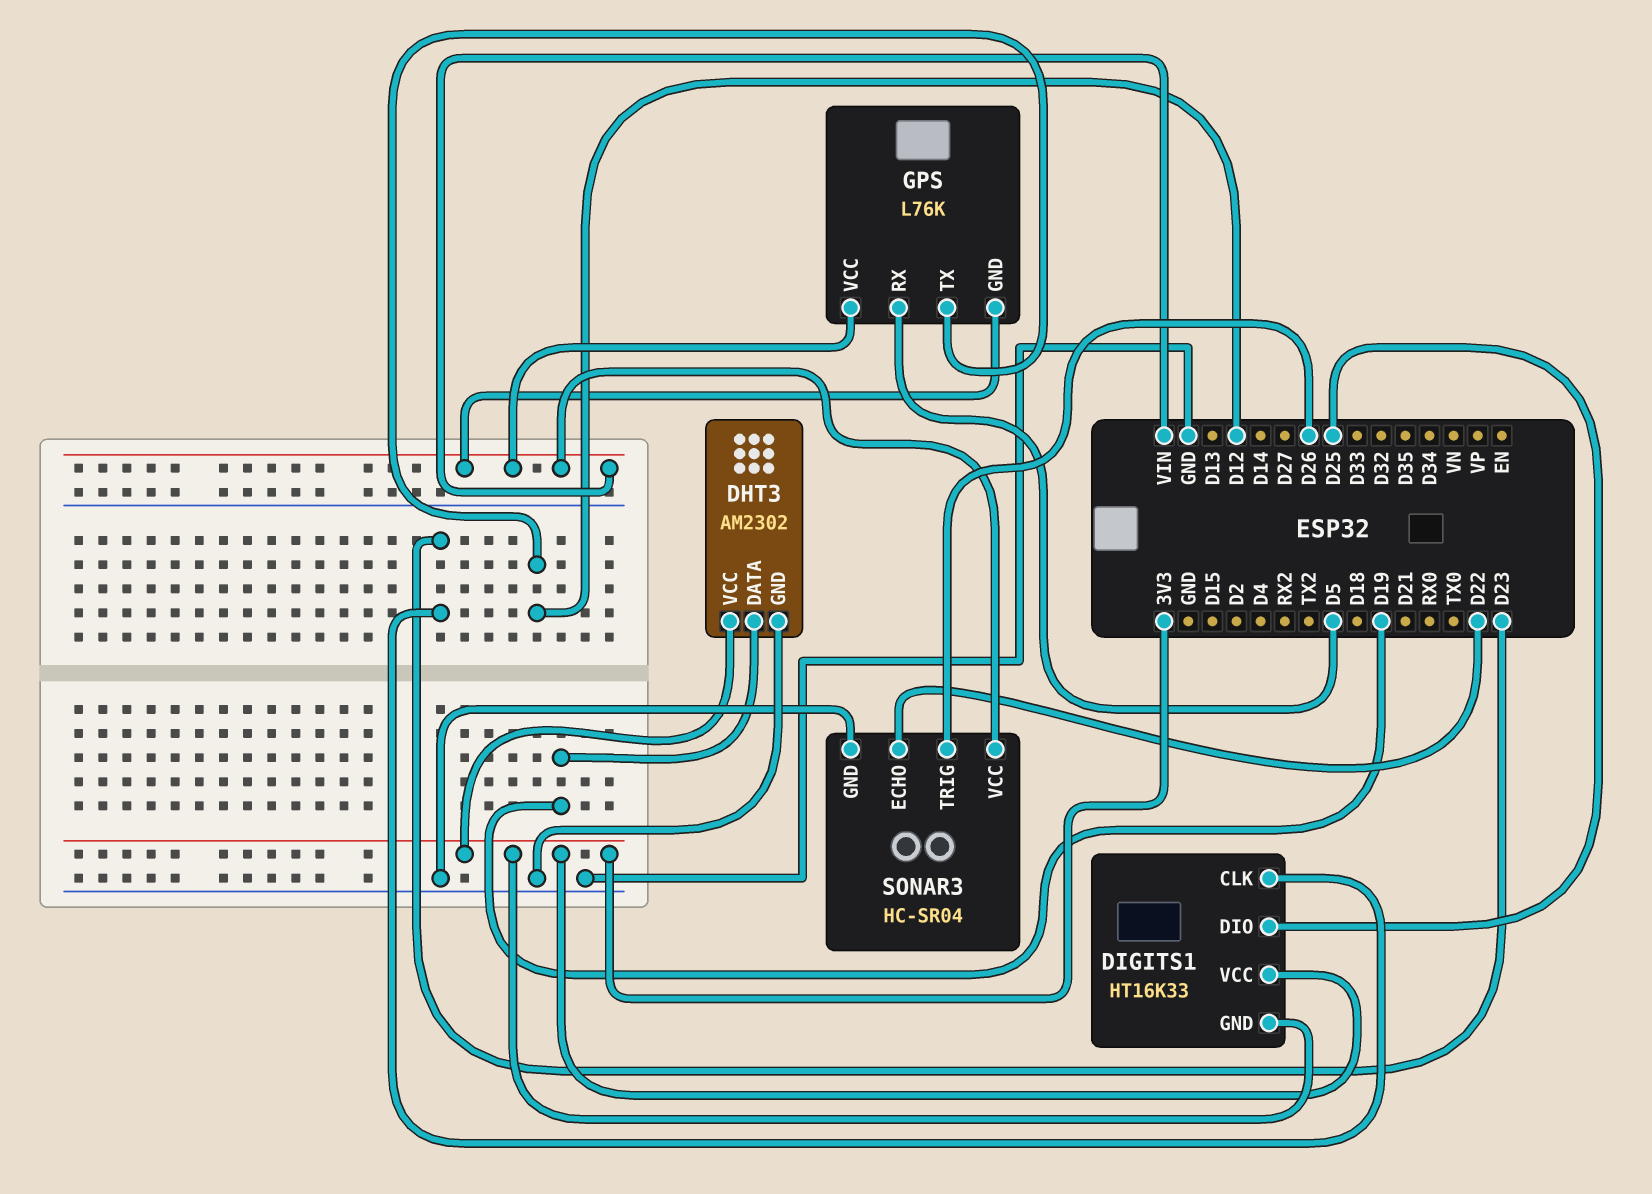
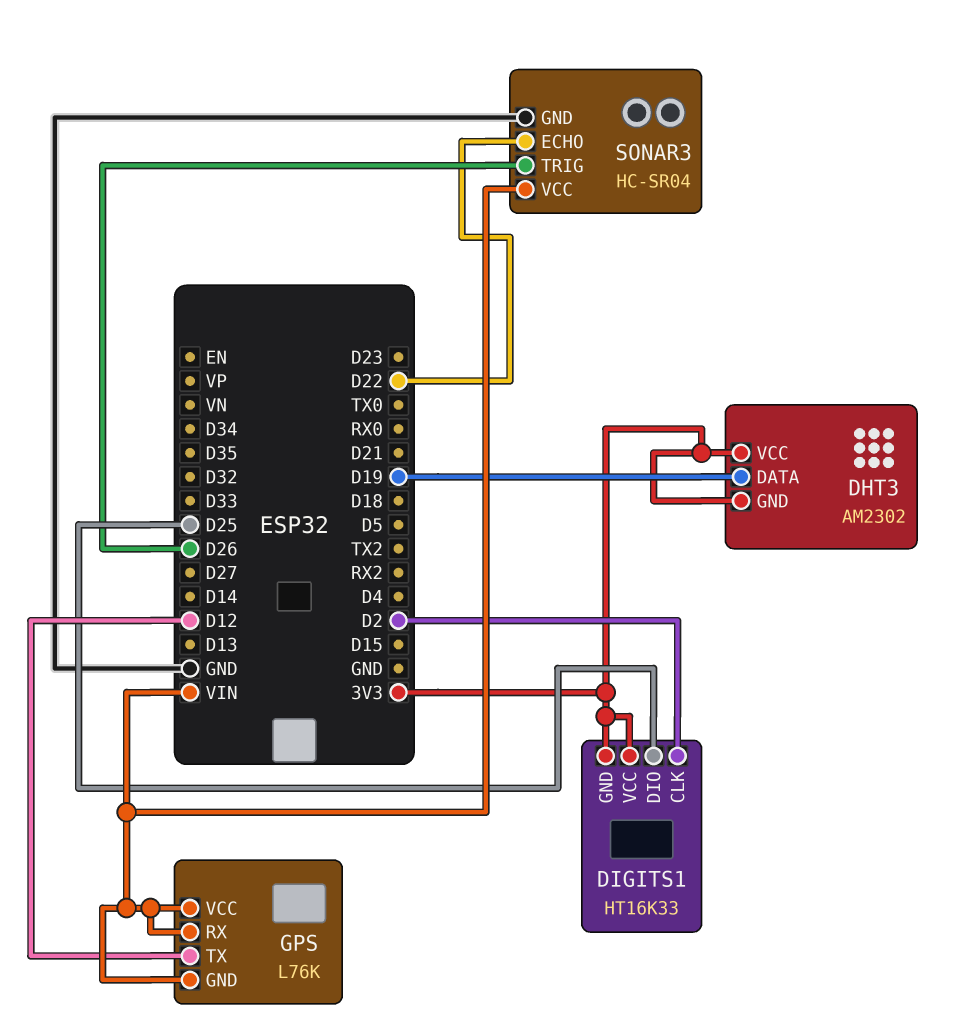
DHT3 pin GND: GND -> 3V3
DIGITS1 pin CLK: D23 -> D2
GPS pin RX: D5 -> VIN

